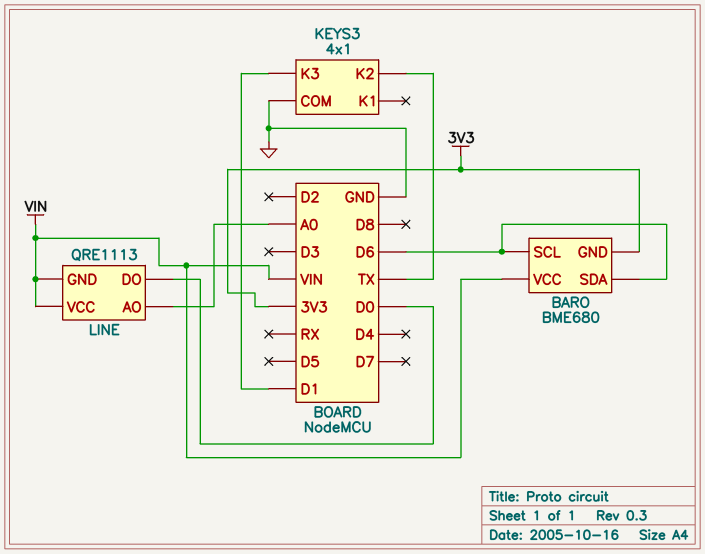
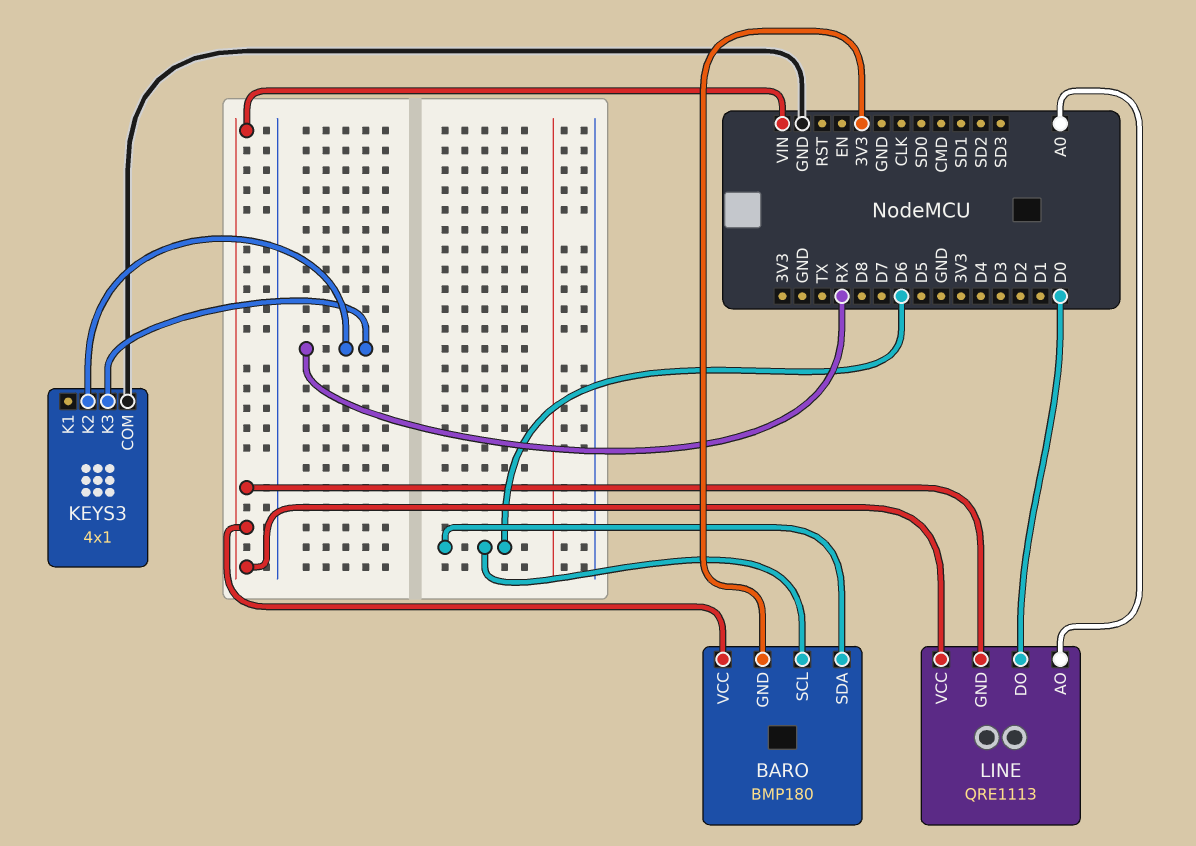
BARO: BME680 -> BMP180
KEYS3 pin K2: TX -> RX
KEYS3 pin K3: D1 -> RX

